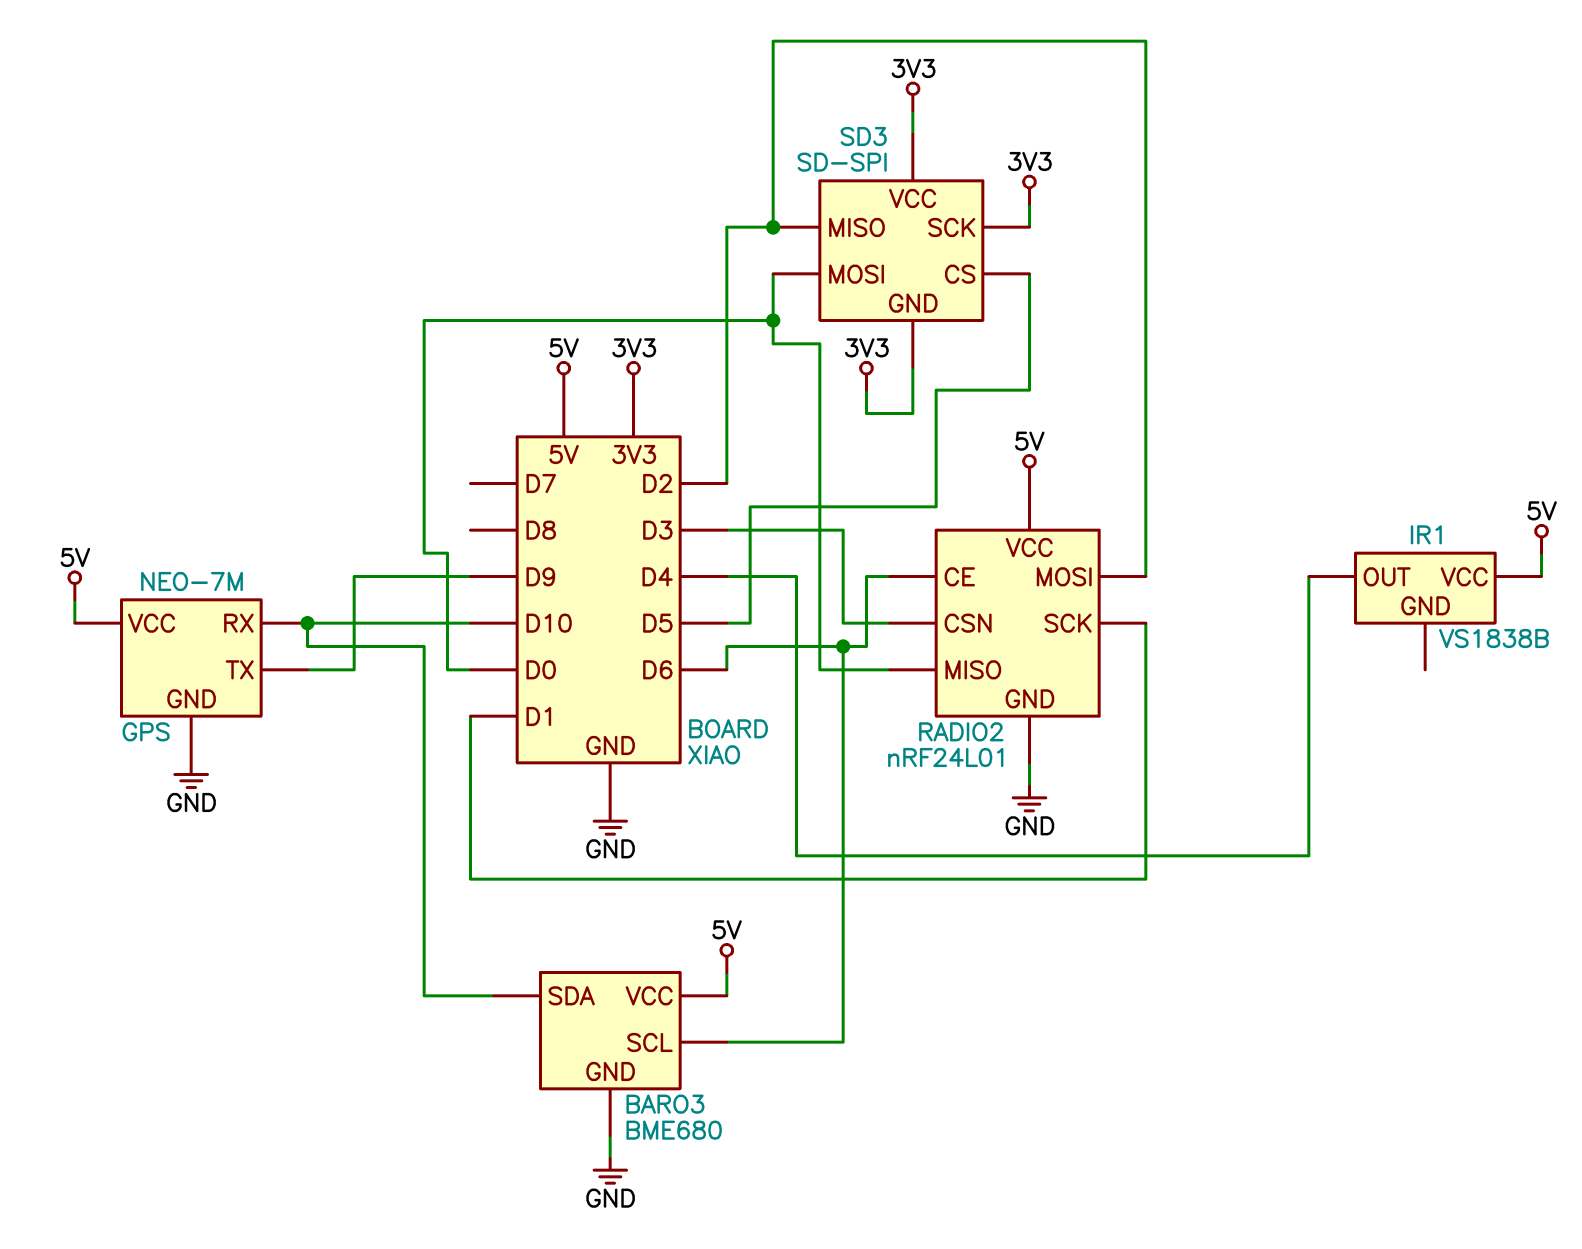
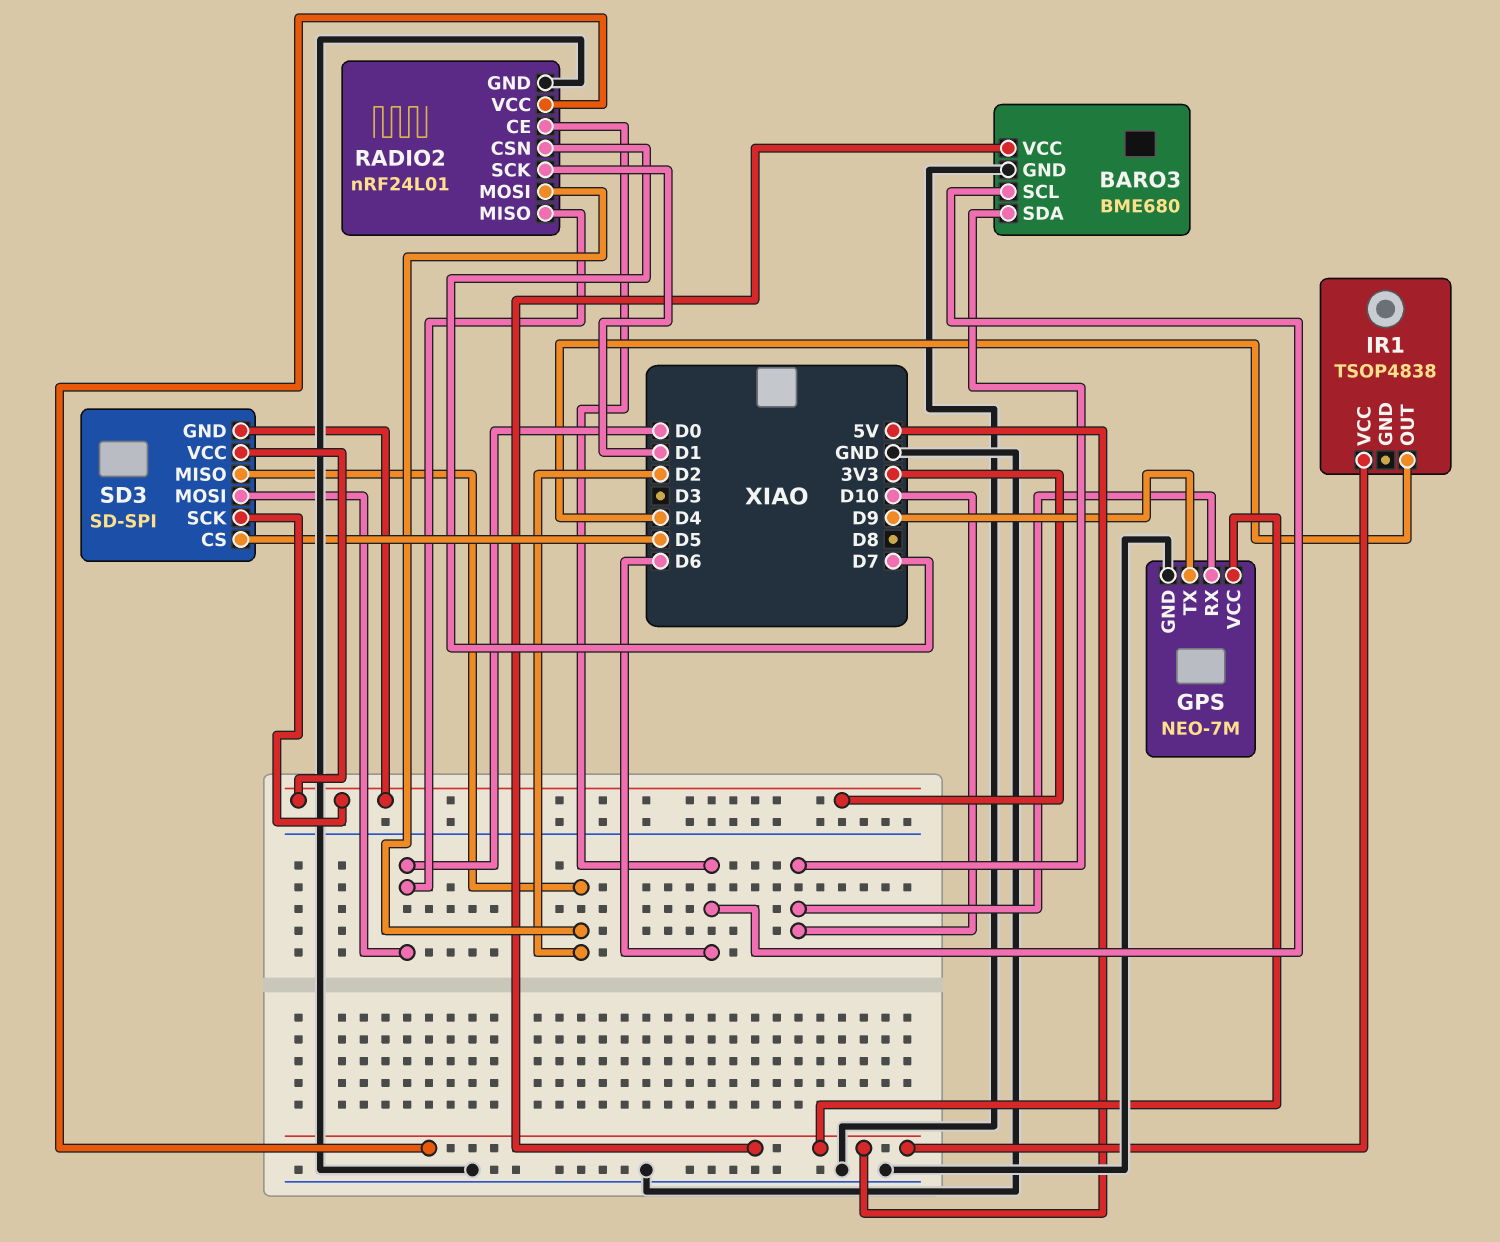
IR1: VS1838B -> TSOP4838
RADIO2 pin CSN: D3 -> D7

